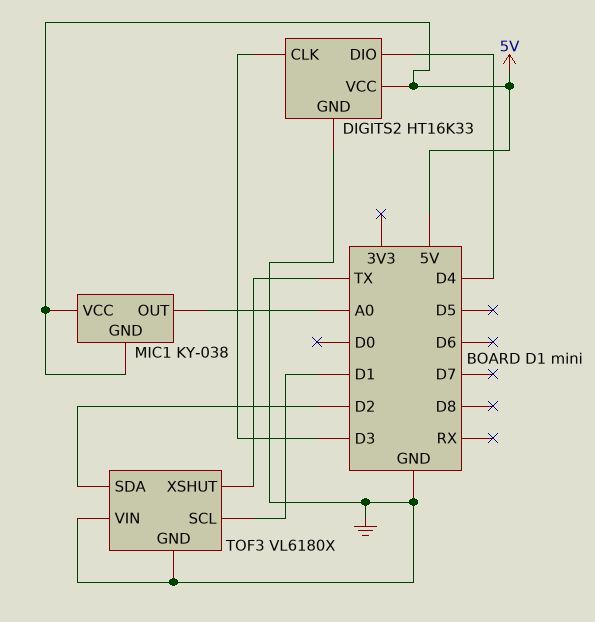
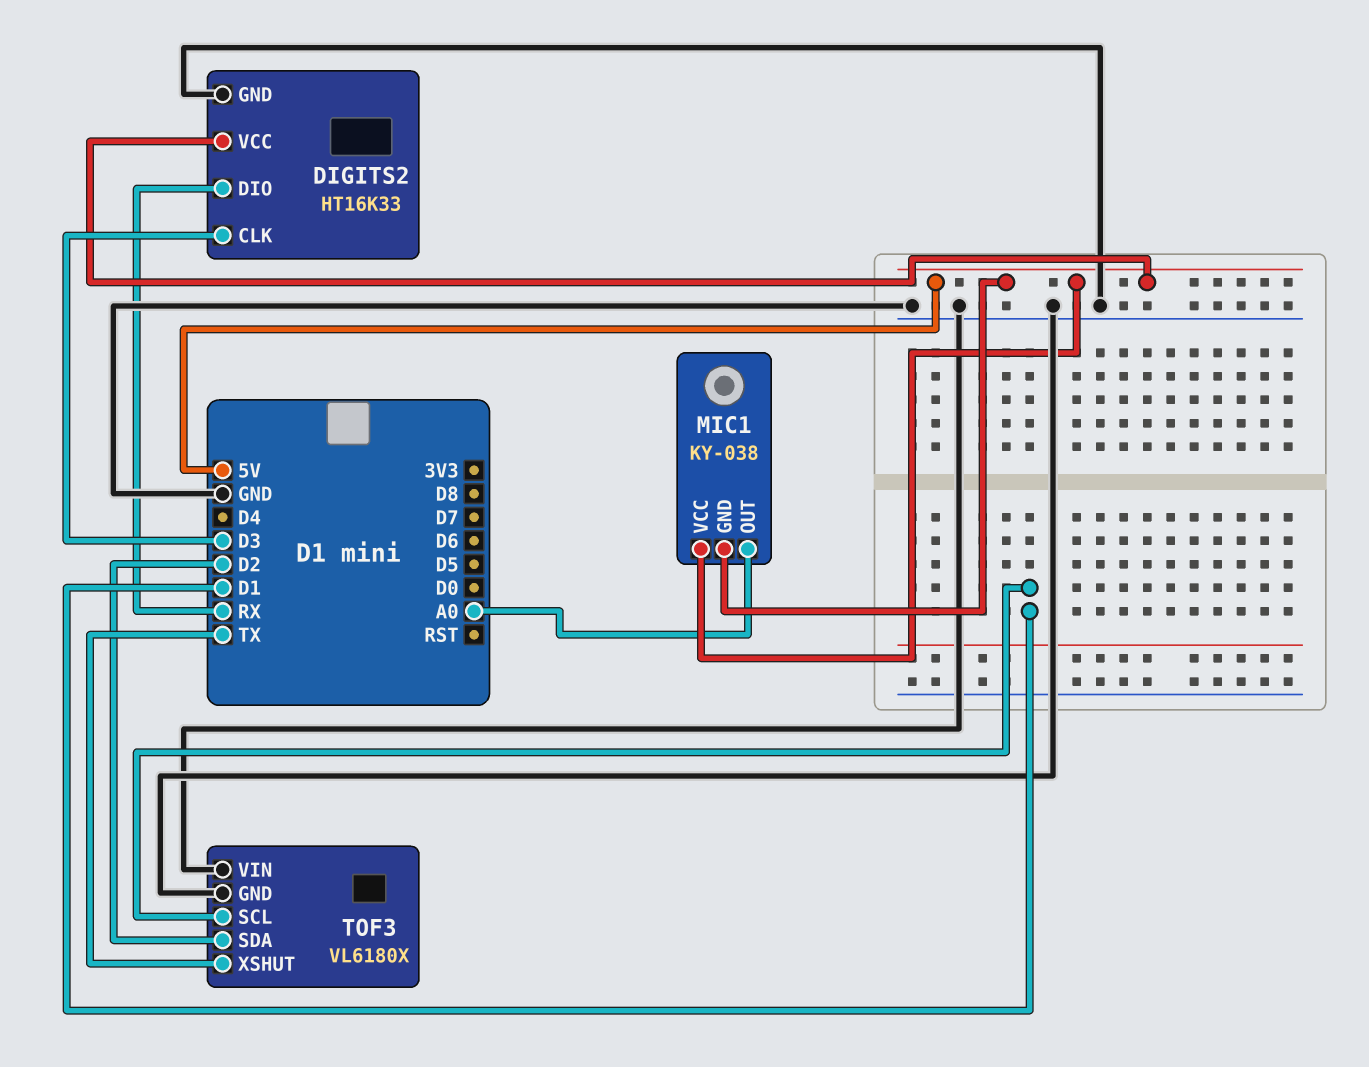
DIGITS2 pin DIO: D4 -> RX

